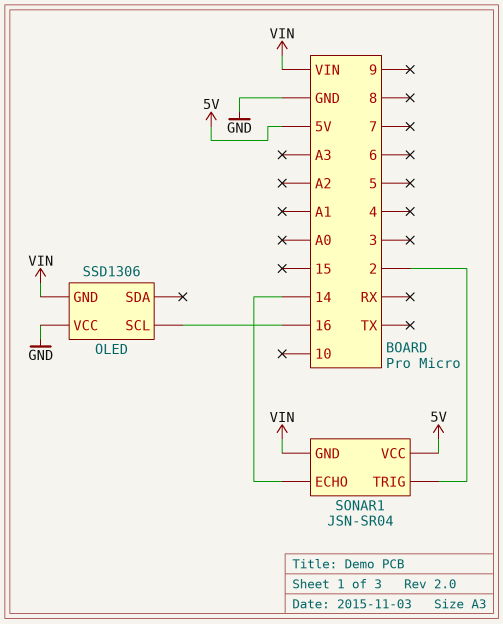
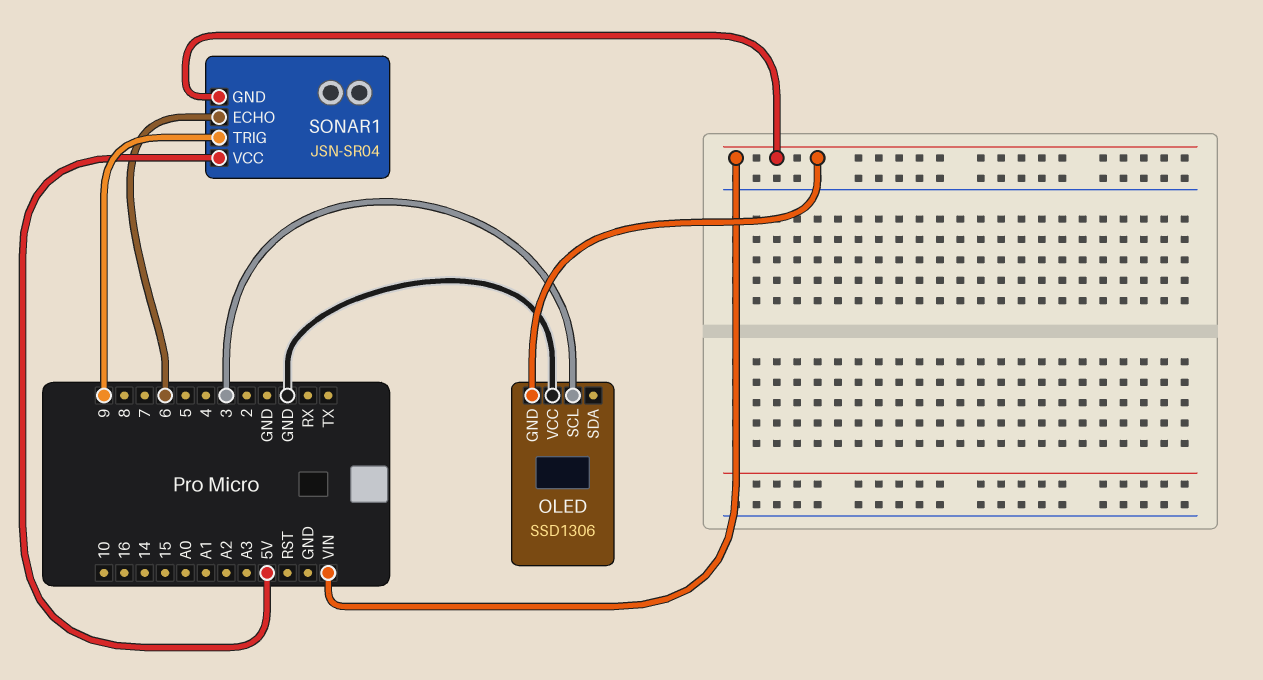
OLED pin SCL: 16 -> 3
SONAR1 pin ECHO: 14 -> 6
SONAR1 pin TRIG: 2 -> 9

